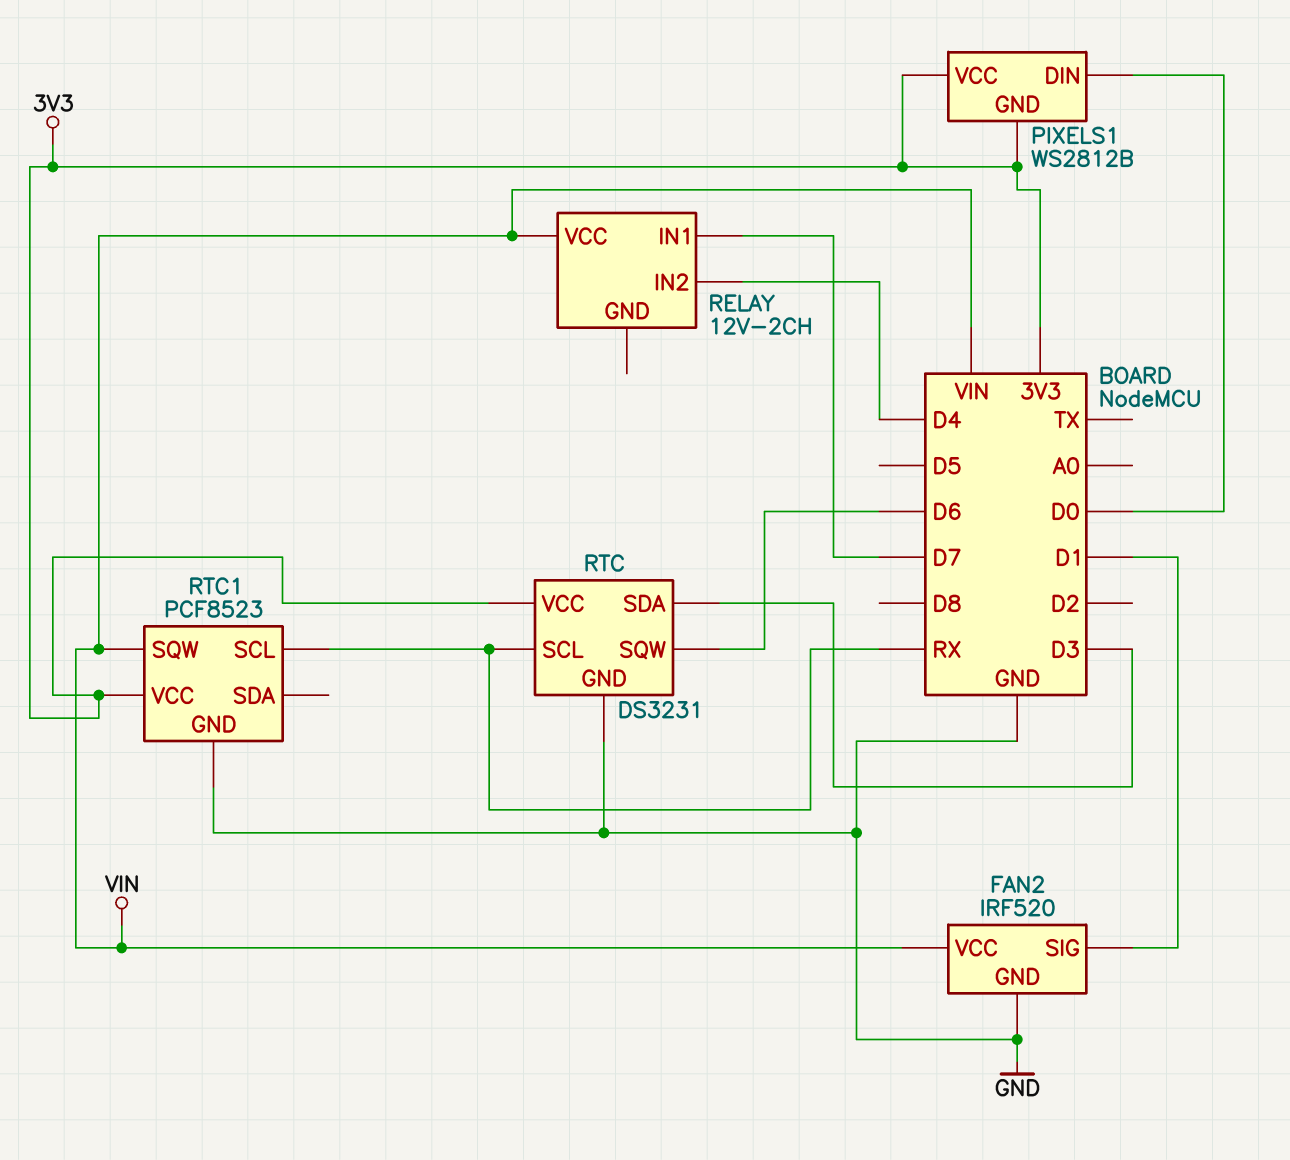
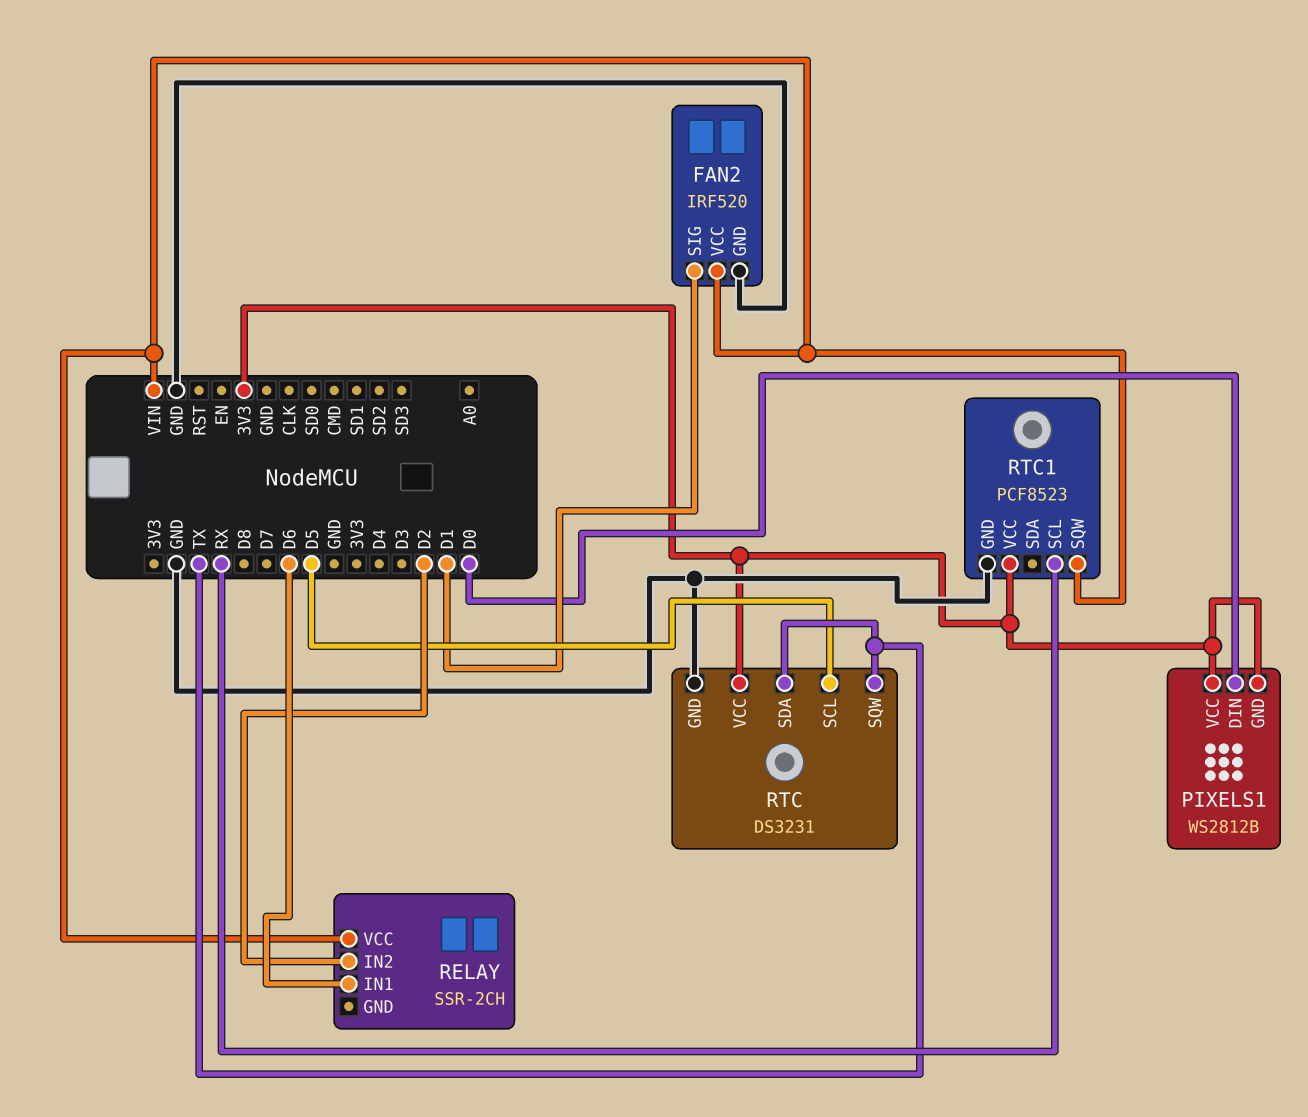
RELAY: 12V-2CH -> SSR-2CH
RELAY pin IN1: D7 -> D6
RELAY pin IN2: D4 -> D2
RTC pin SCL: RX -> D5
RTC pin SDA: D3 -> TX
RTC pin SQW: D6 -> TX

